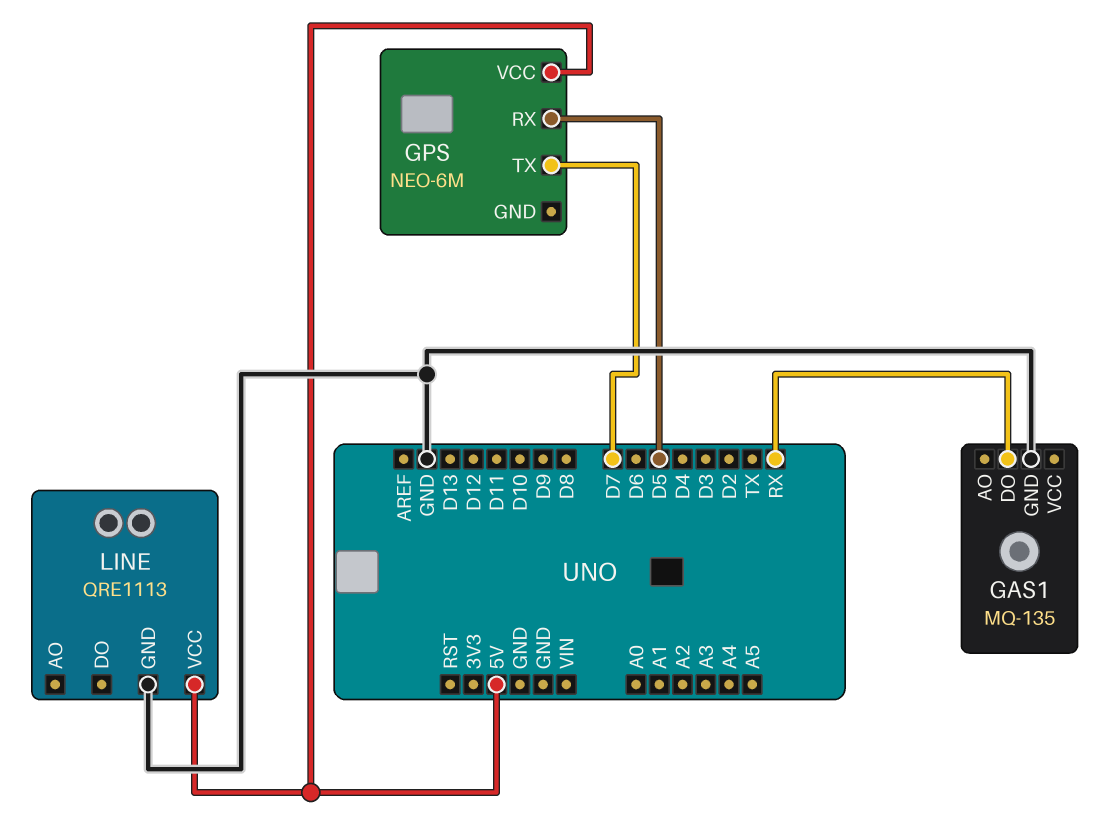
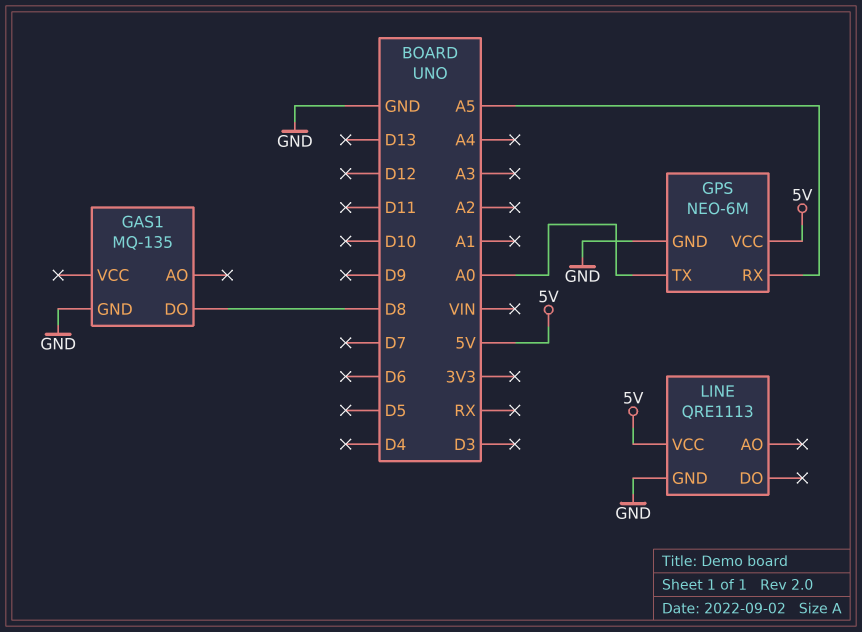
GAS1 pin DO: RX -> D8
GPS pin GND: none -> GND
GPS pin RX: D5 -> A5
GPS pin TX: D7 -> A0

